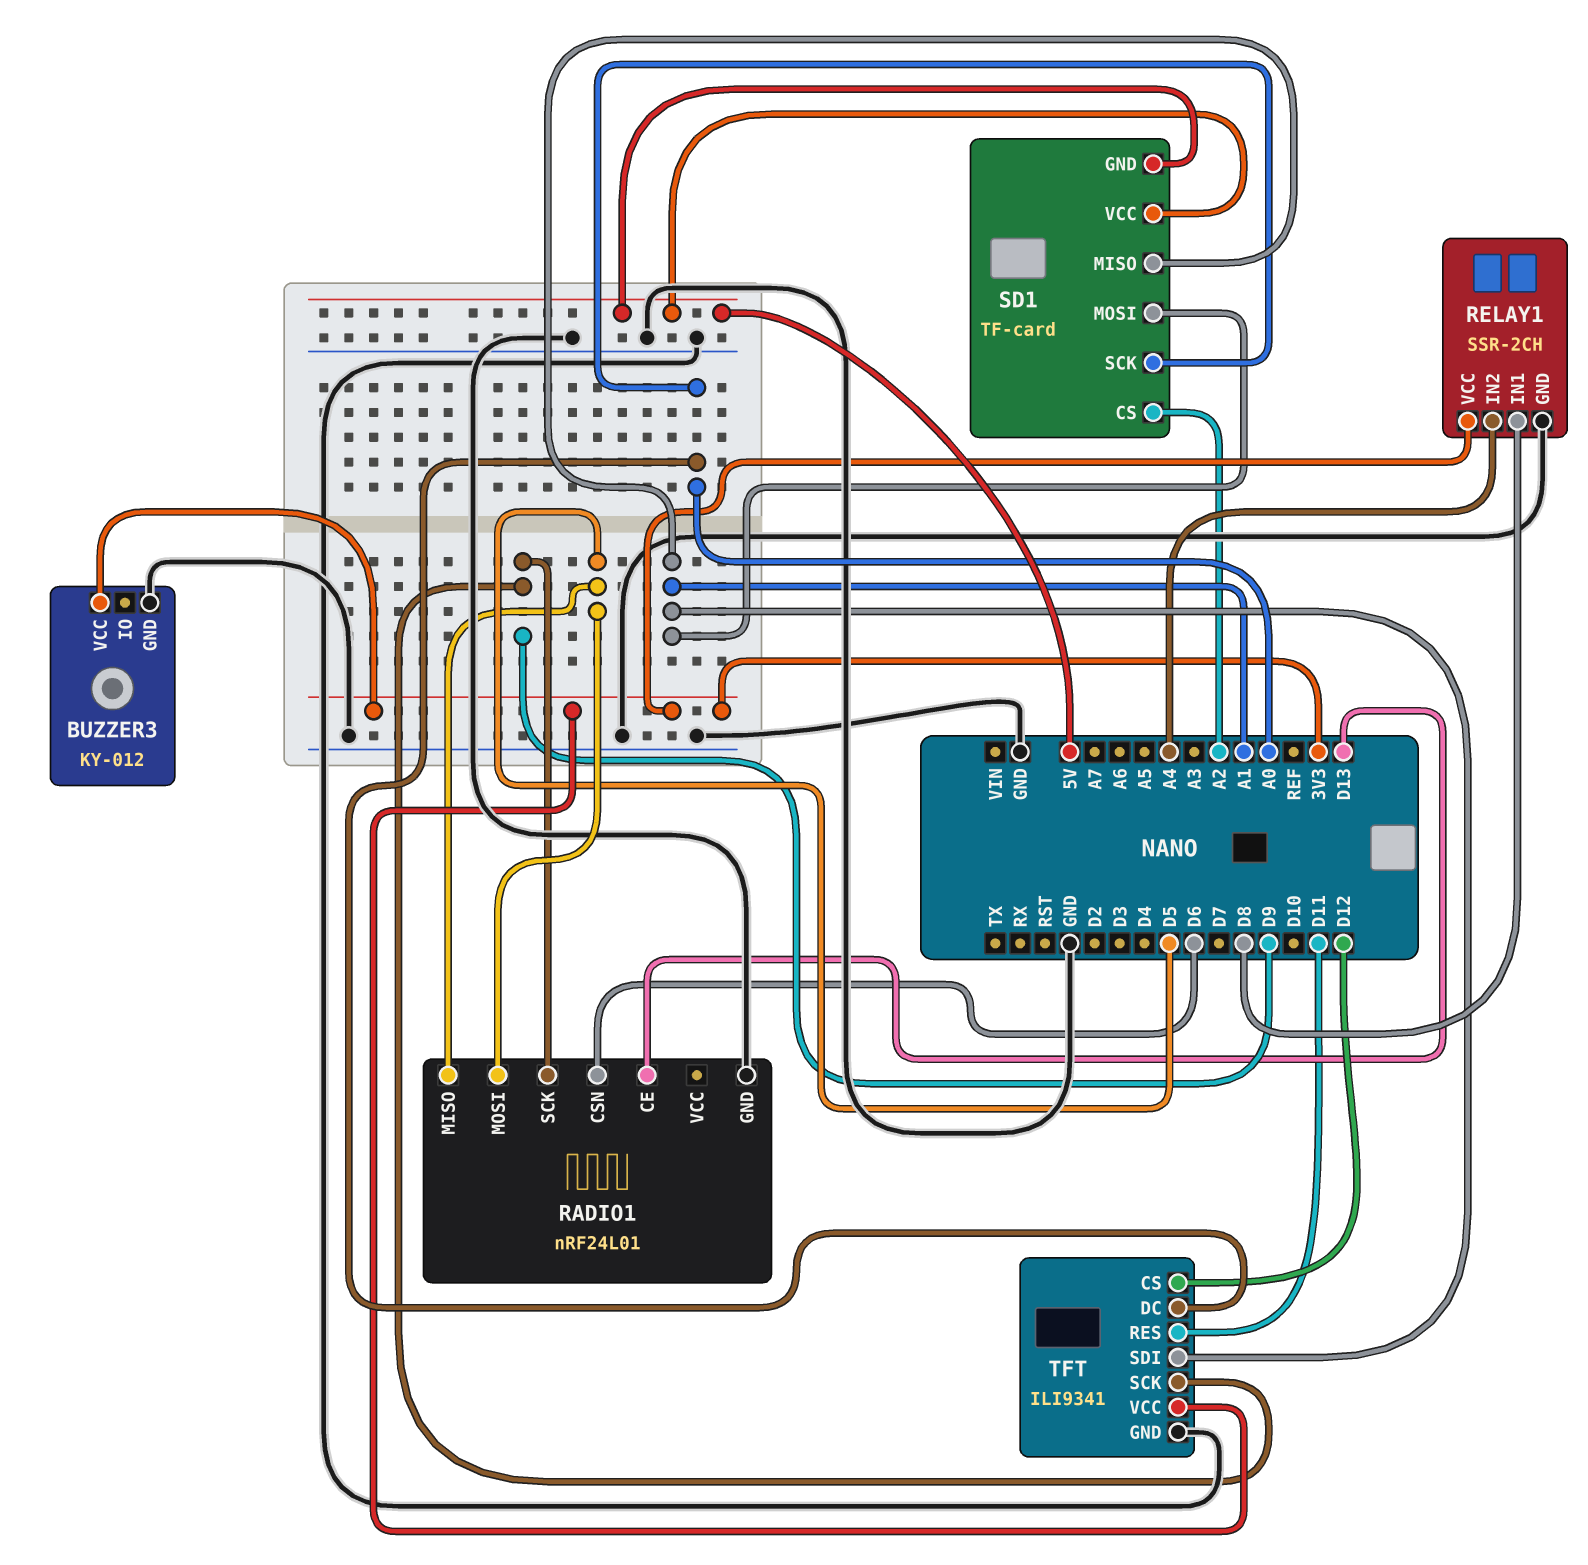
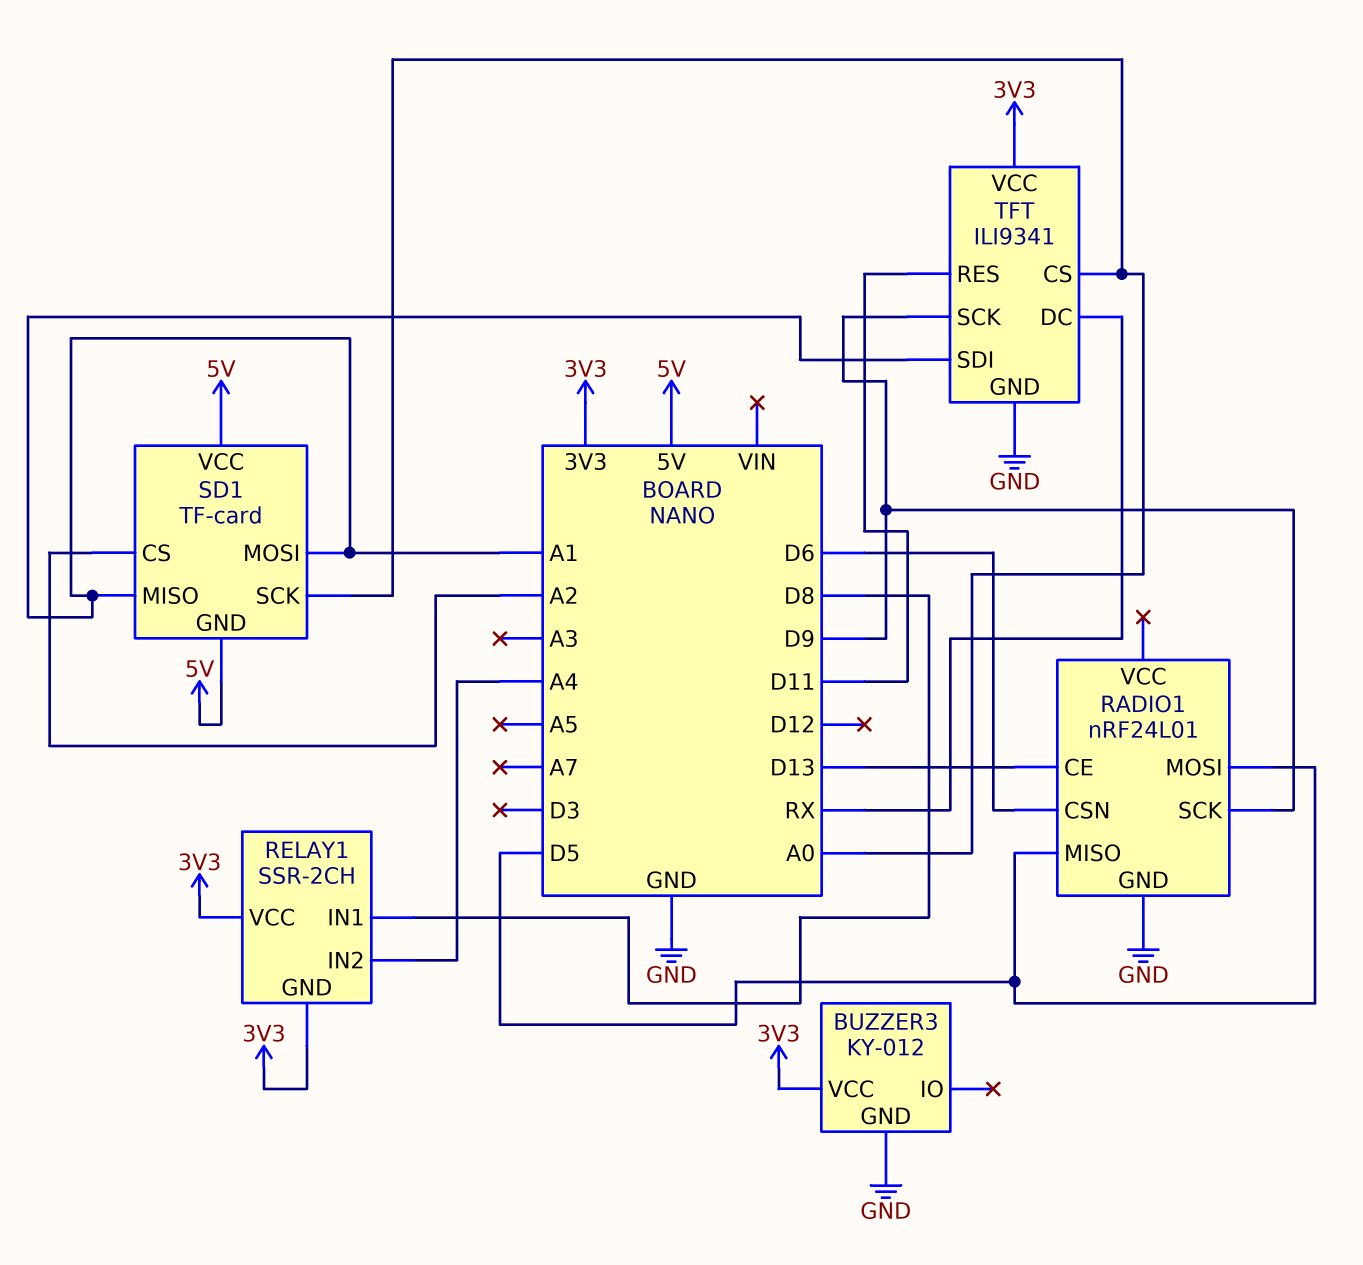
RELAY1 pin GND: GND -> 3V3
TFT pin CS: D12 -> A0
TFT pin DC: A0 -> RX

